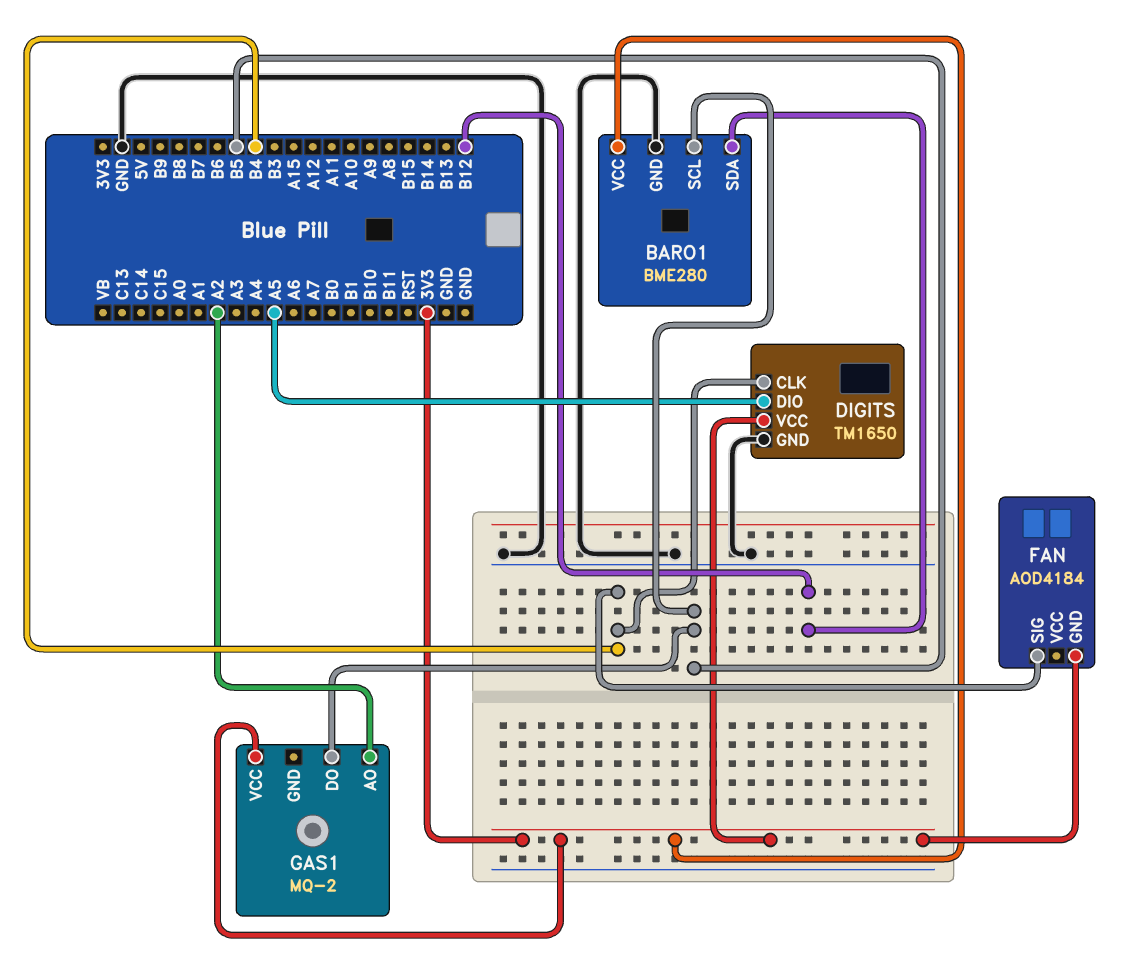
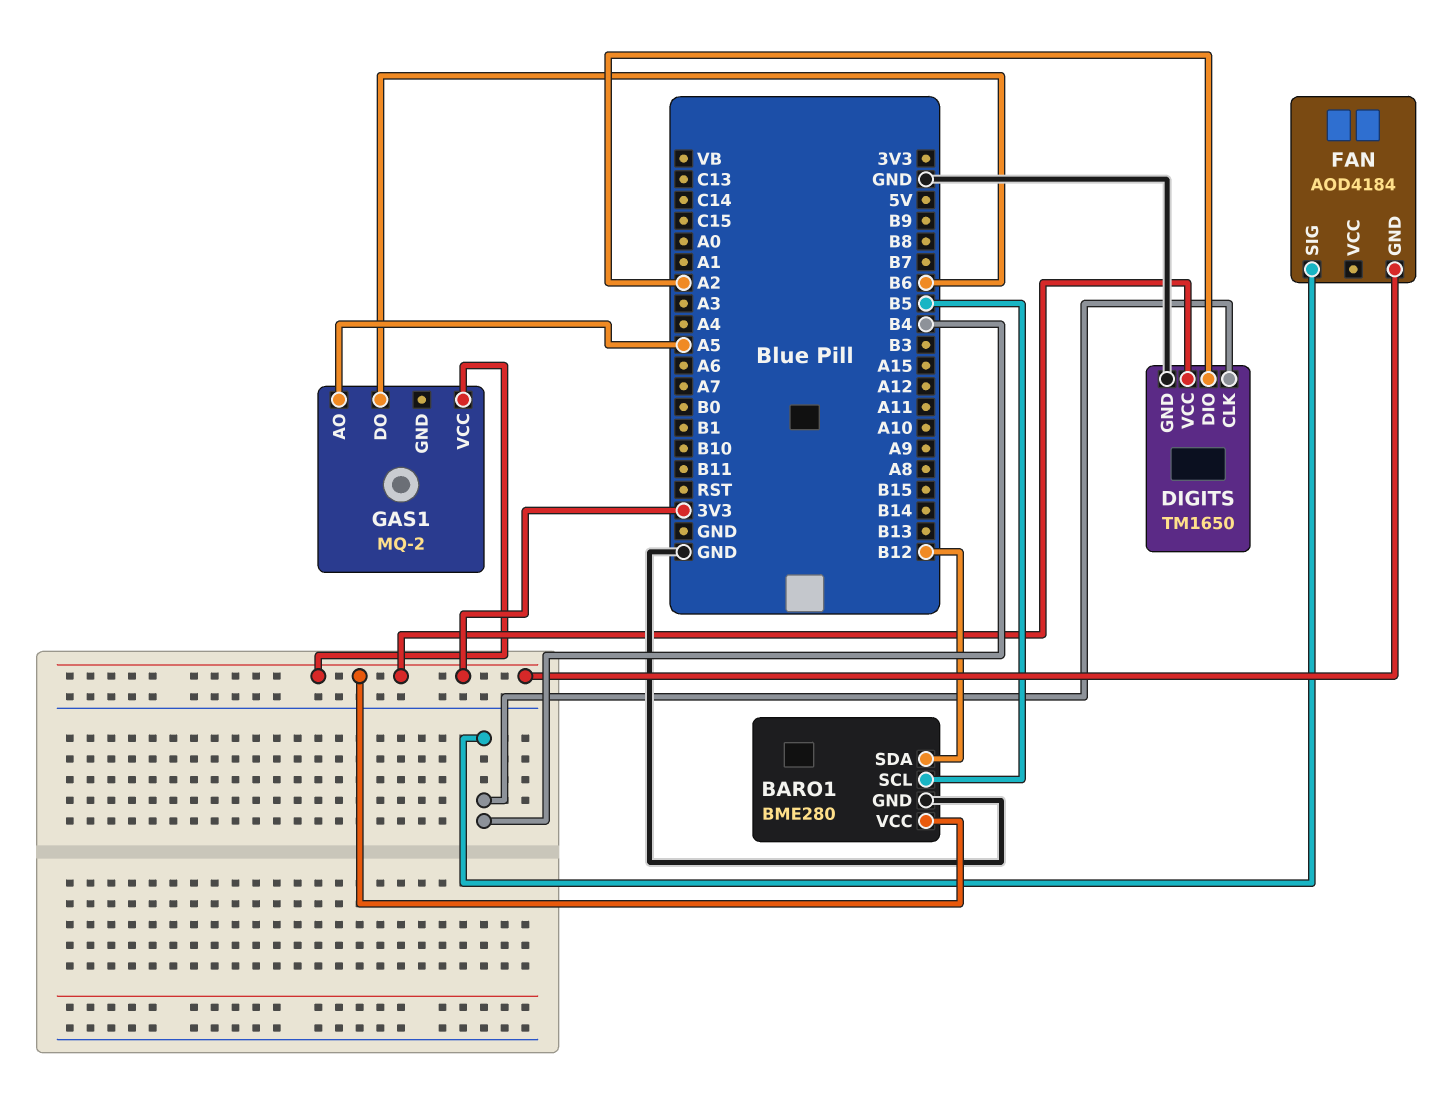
DIGITS pin DIO: A5 -> A2
GAS1 pin AO: A2 -> A5
GAS1 pin DO: B5 -> B6

